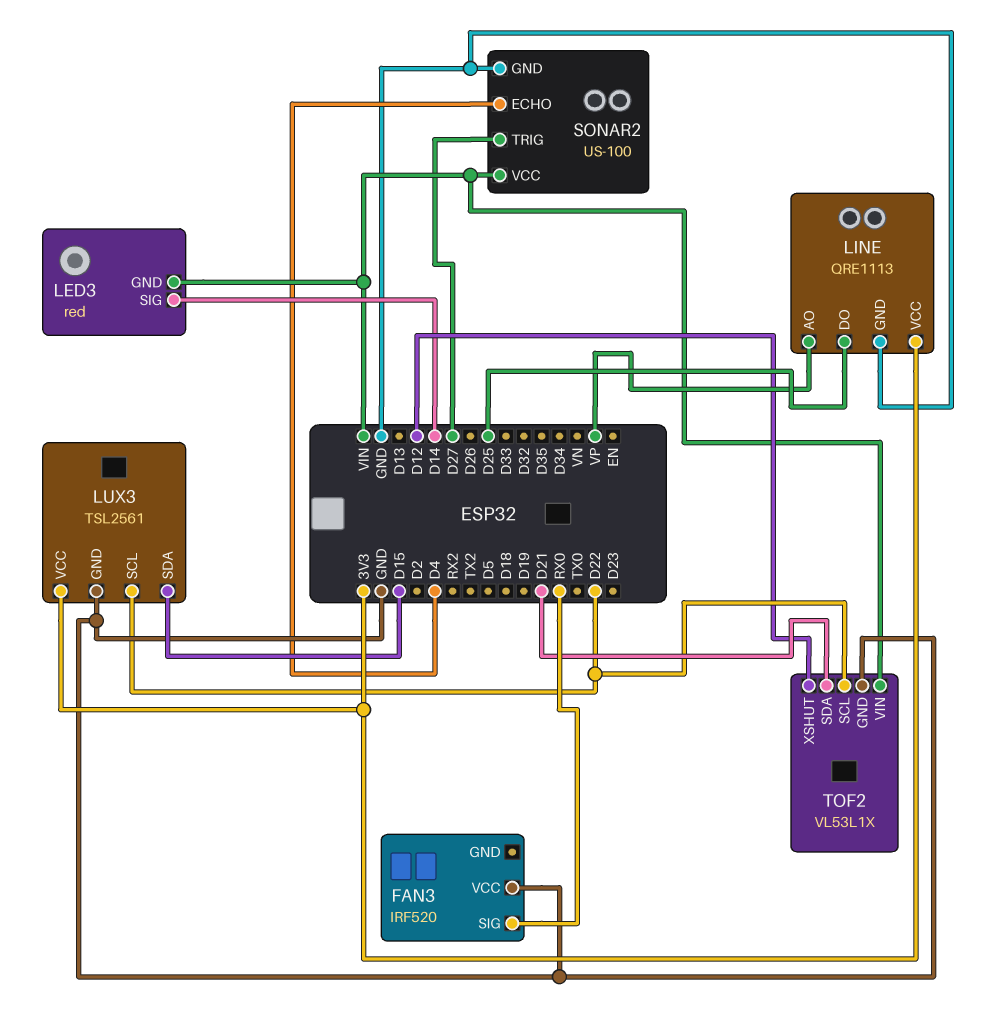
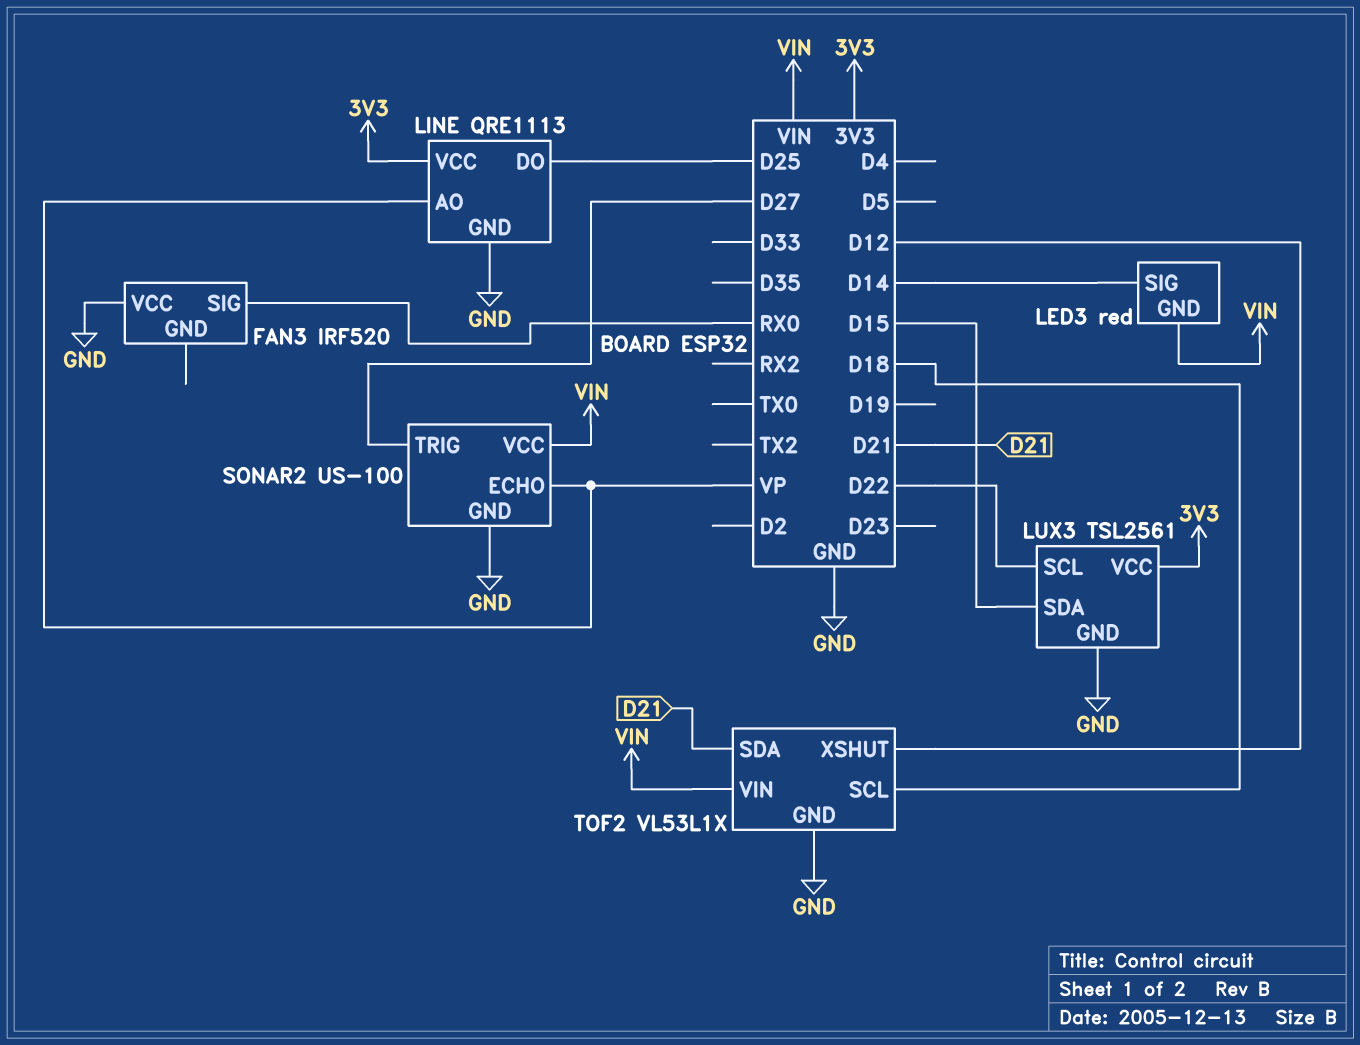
SONAR2 pin ECHO: D4 -> VP
TOF2 pin SCL: D22 -> D18

